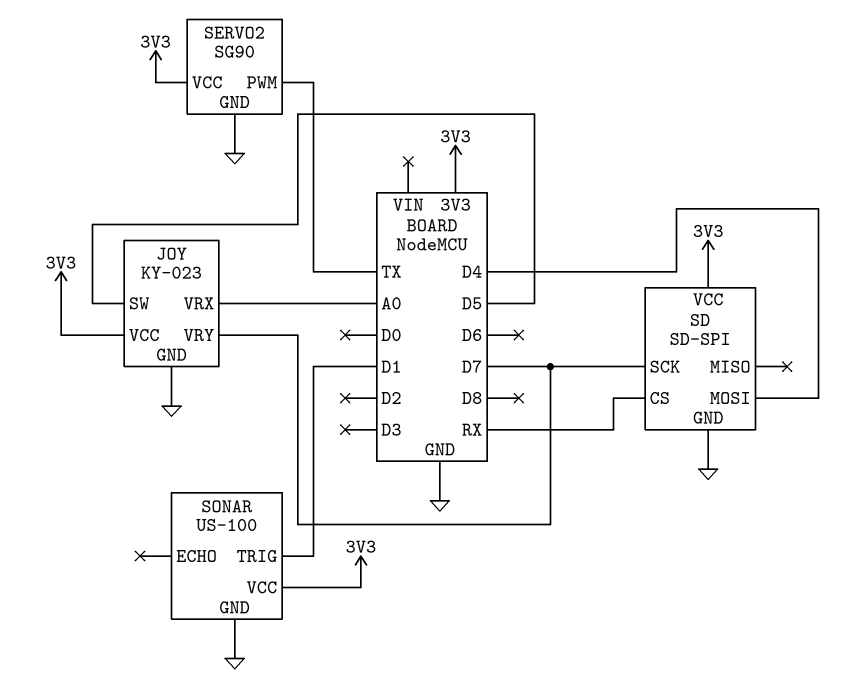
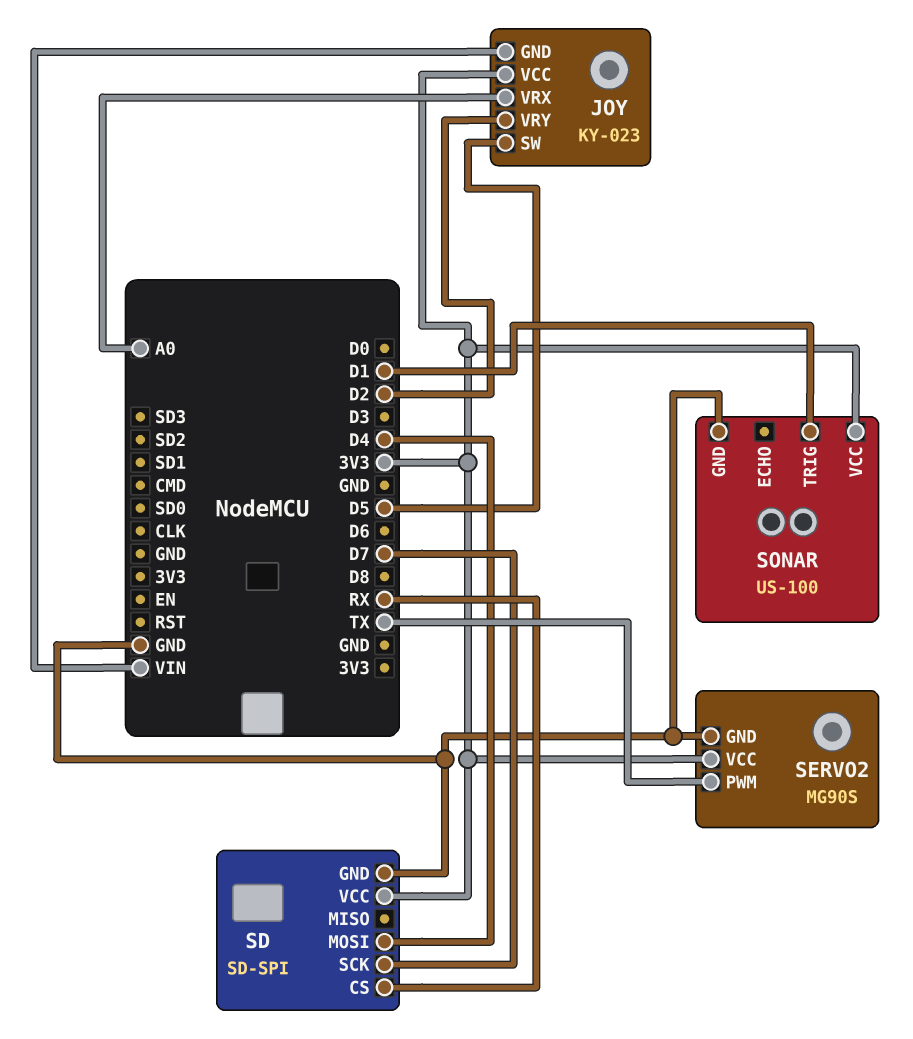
JOY pin GND: GND -> VIN
JOY pin VRY: D7 -> D2
SERVO2: SG90 -> MG90S

